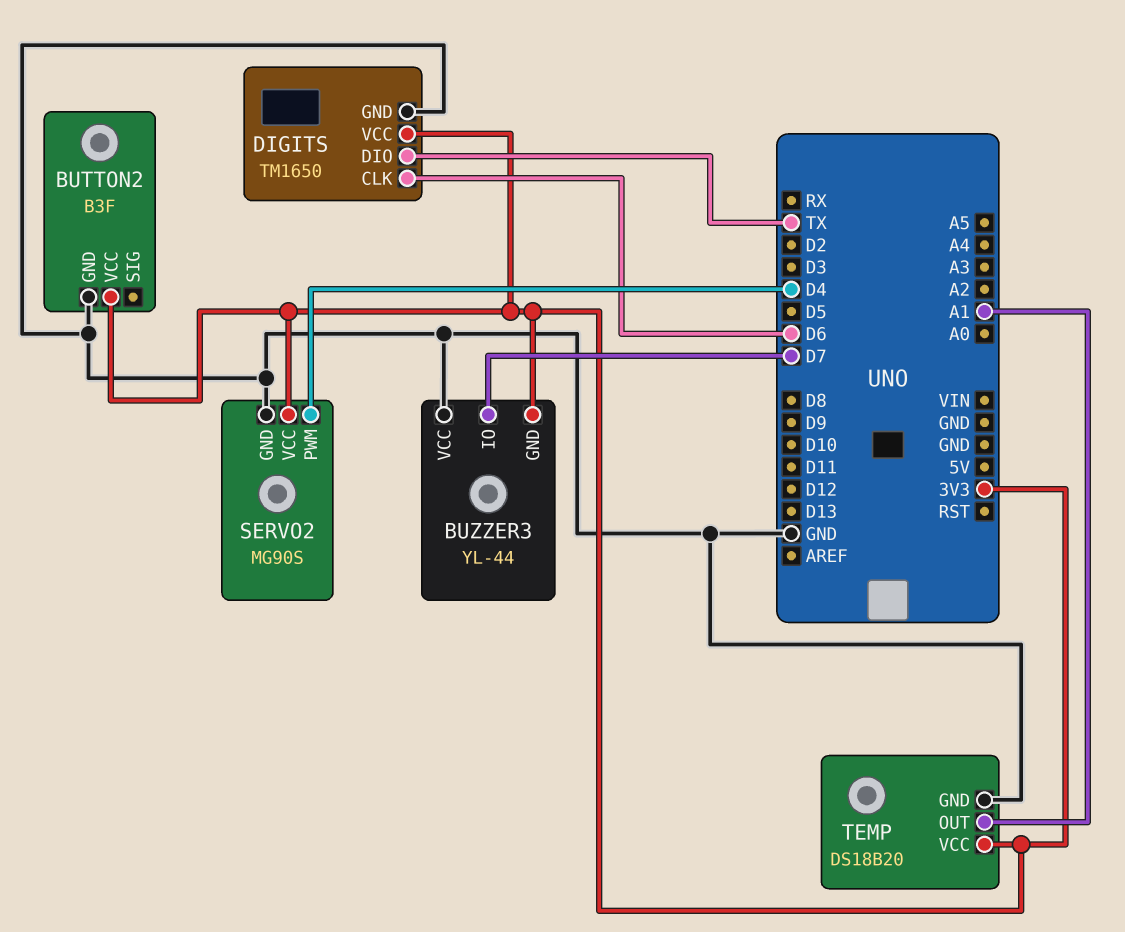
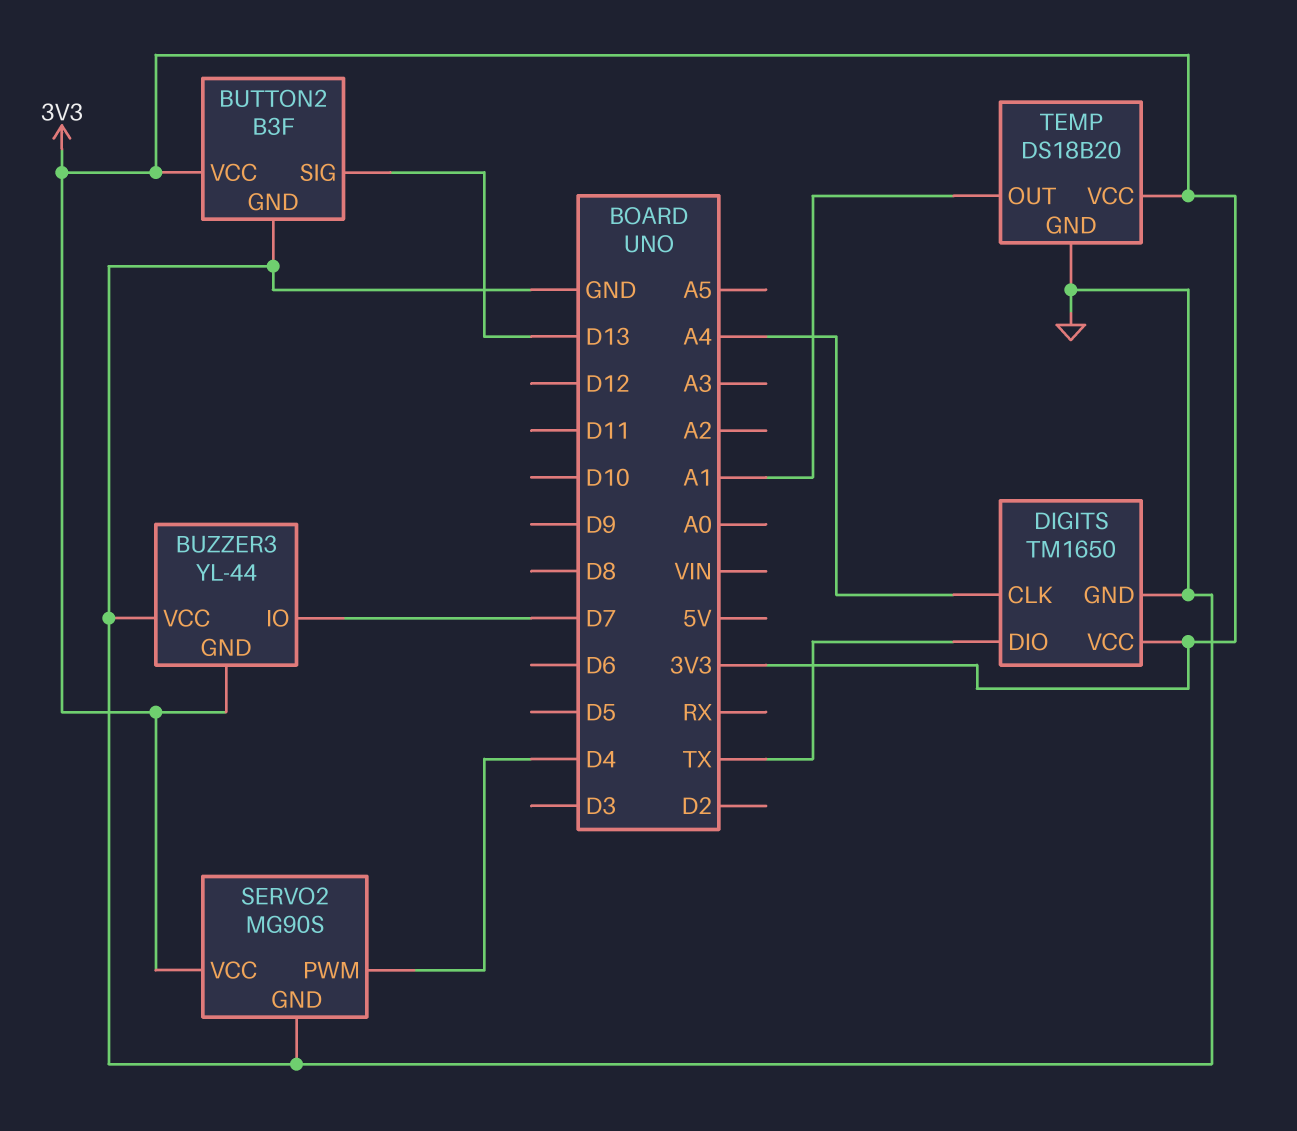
BUTTON2 pin SIG: none -> D13
DIGITS pin CLK: D6 -> A4

